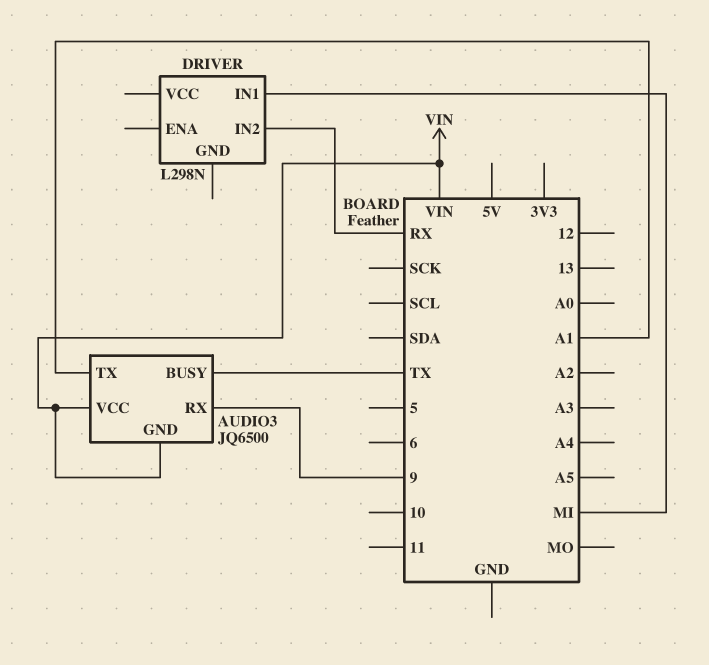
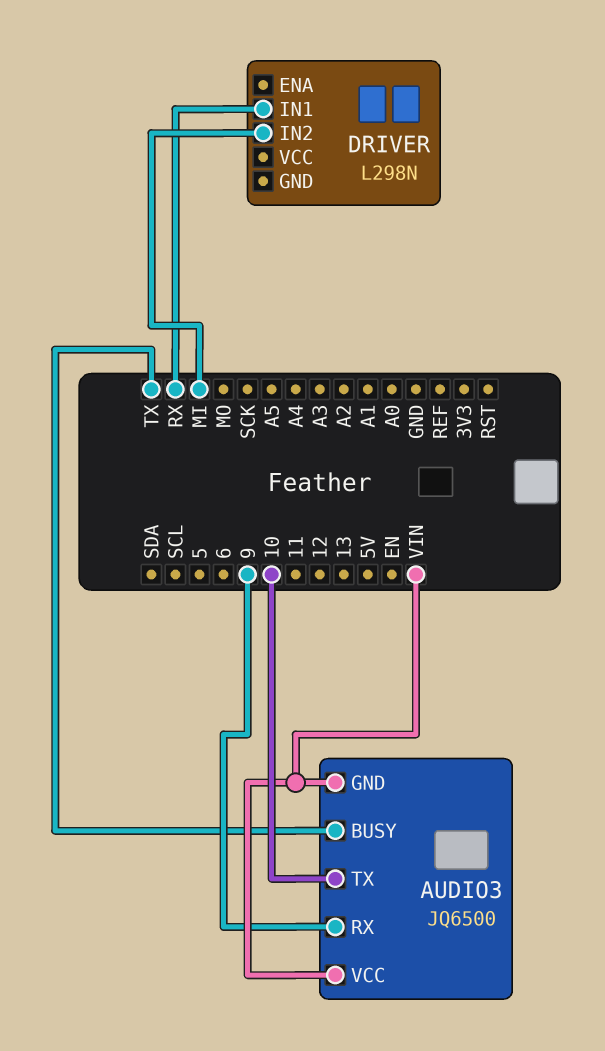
AUDIO3 pin TX: A1 -> 10
DRIVER pin IN1: MI -> RX
DRIVER pin IN2: RX -> MI

